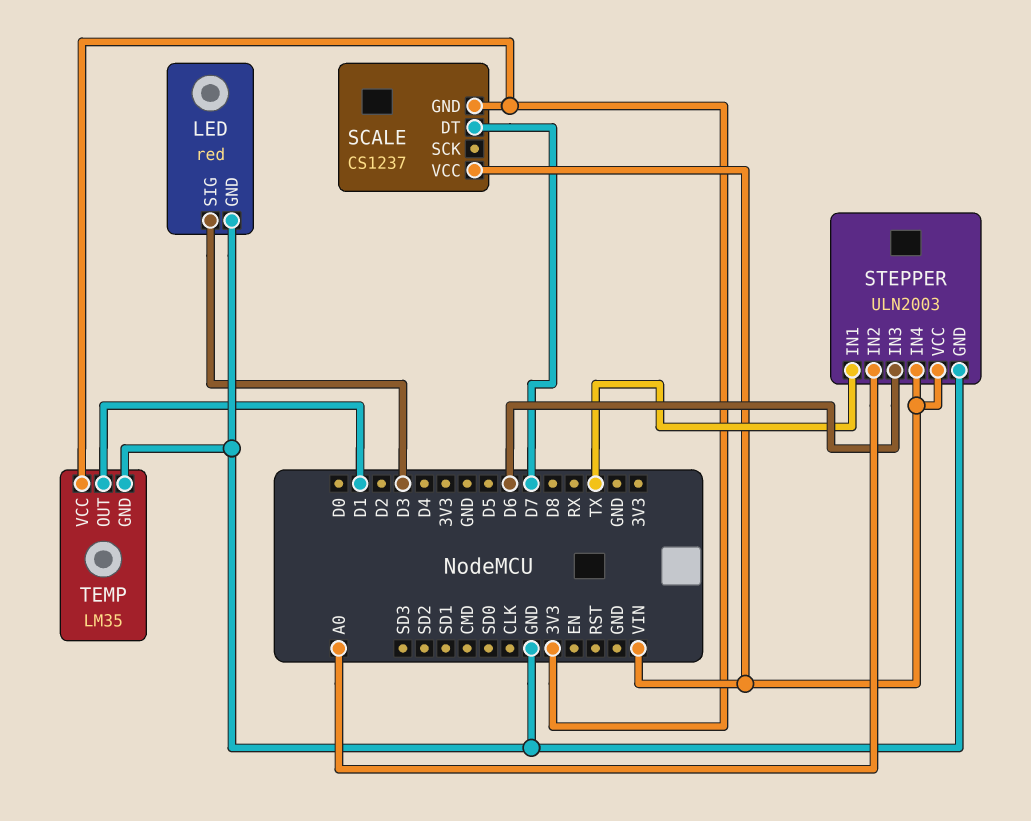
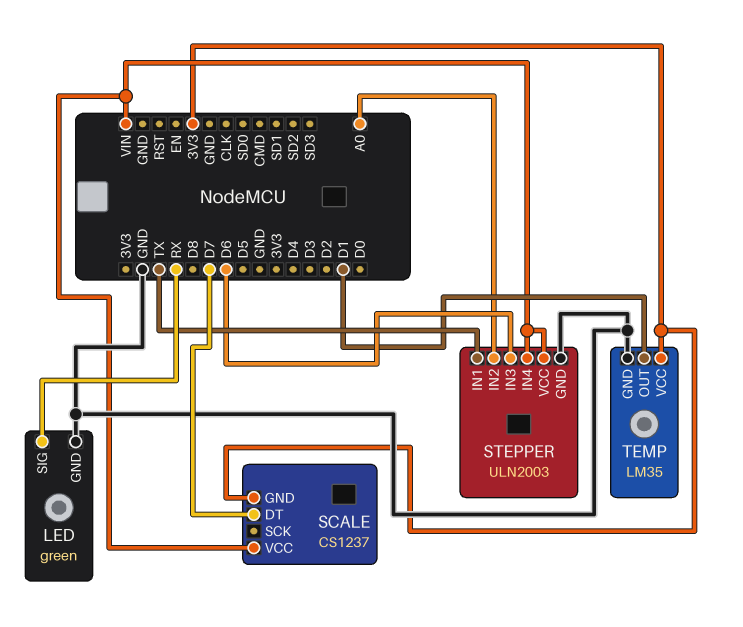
LED: red -> green
LED pin SIG: D3 -> RX

